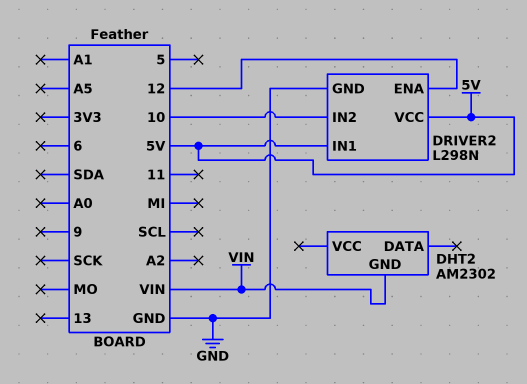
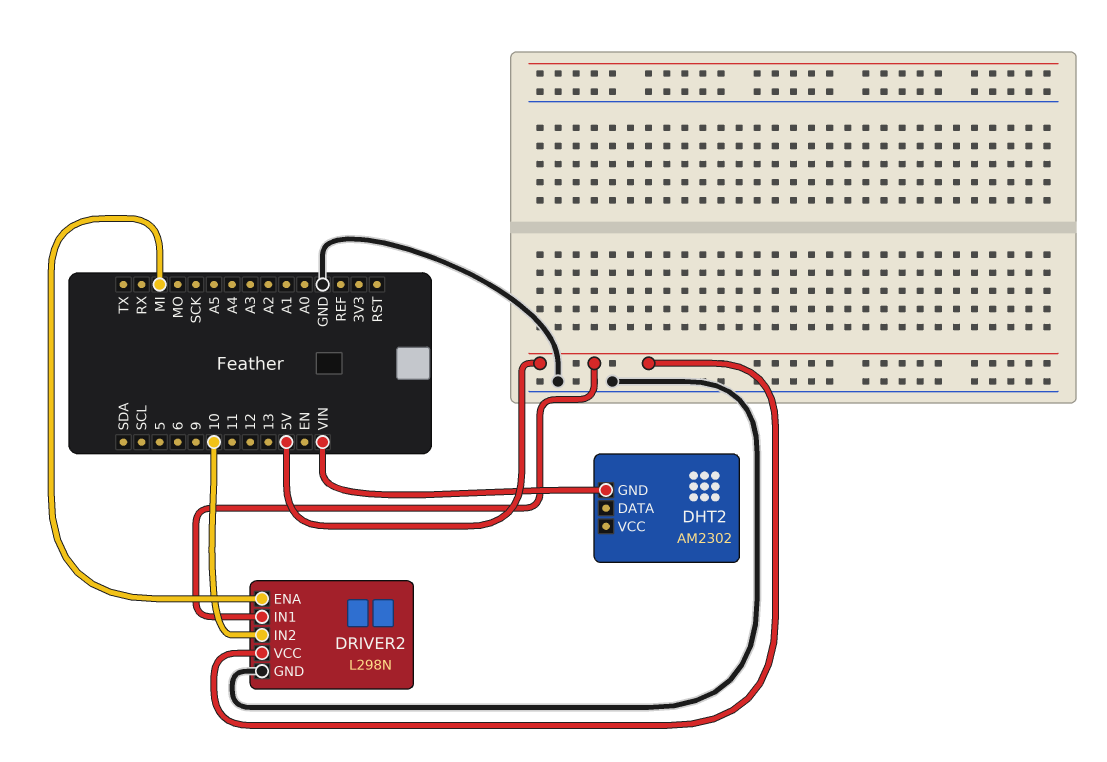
DRIVER2 pin ENA: 12 -> MI

